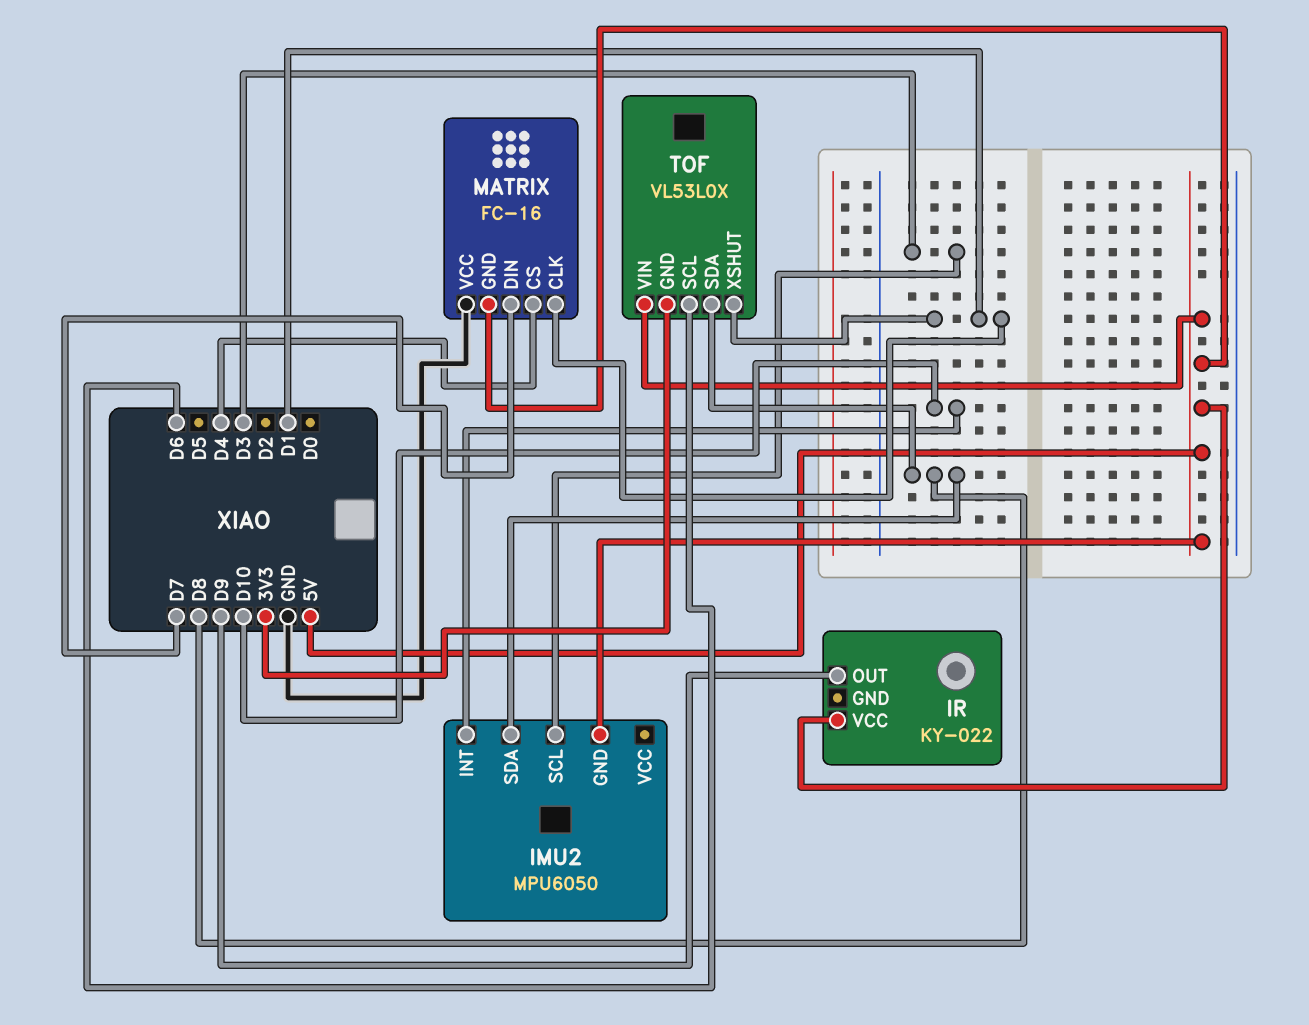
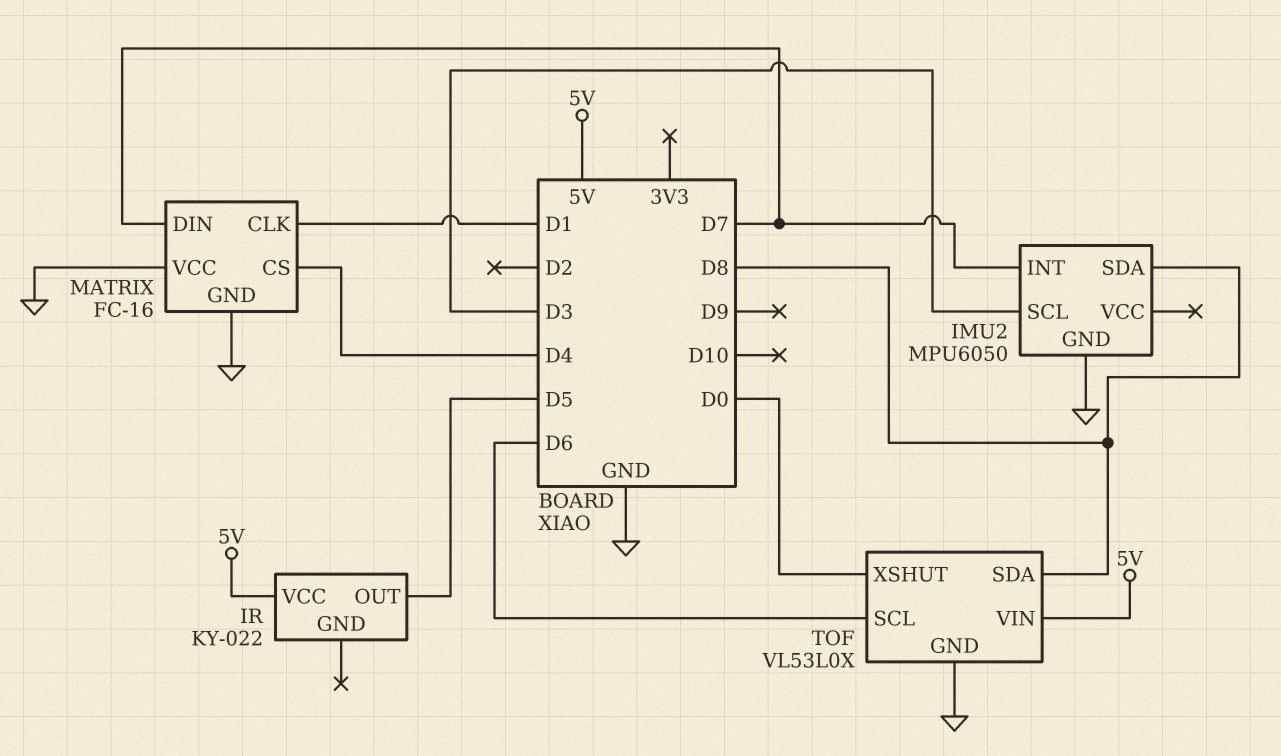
IMU2 pin GND: 5V -> GND
IMU2 pin INT: D10 -> D7
IR pin OUT: D9 -> D5
MATRIX pin GND: 5V -> GND
TOF pin GND: 3V3 -> GND
TOF pin XSHUT: D1 -> D0

